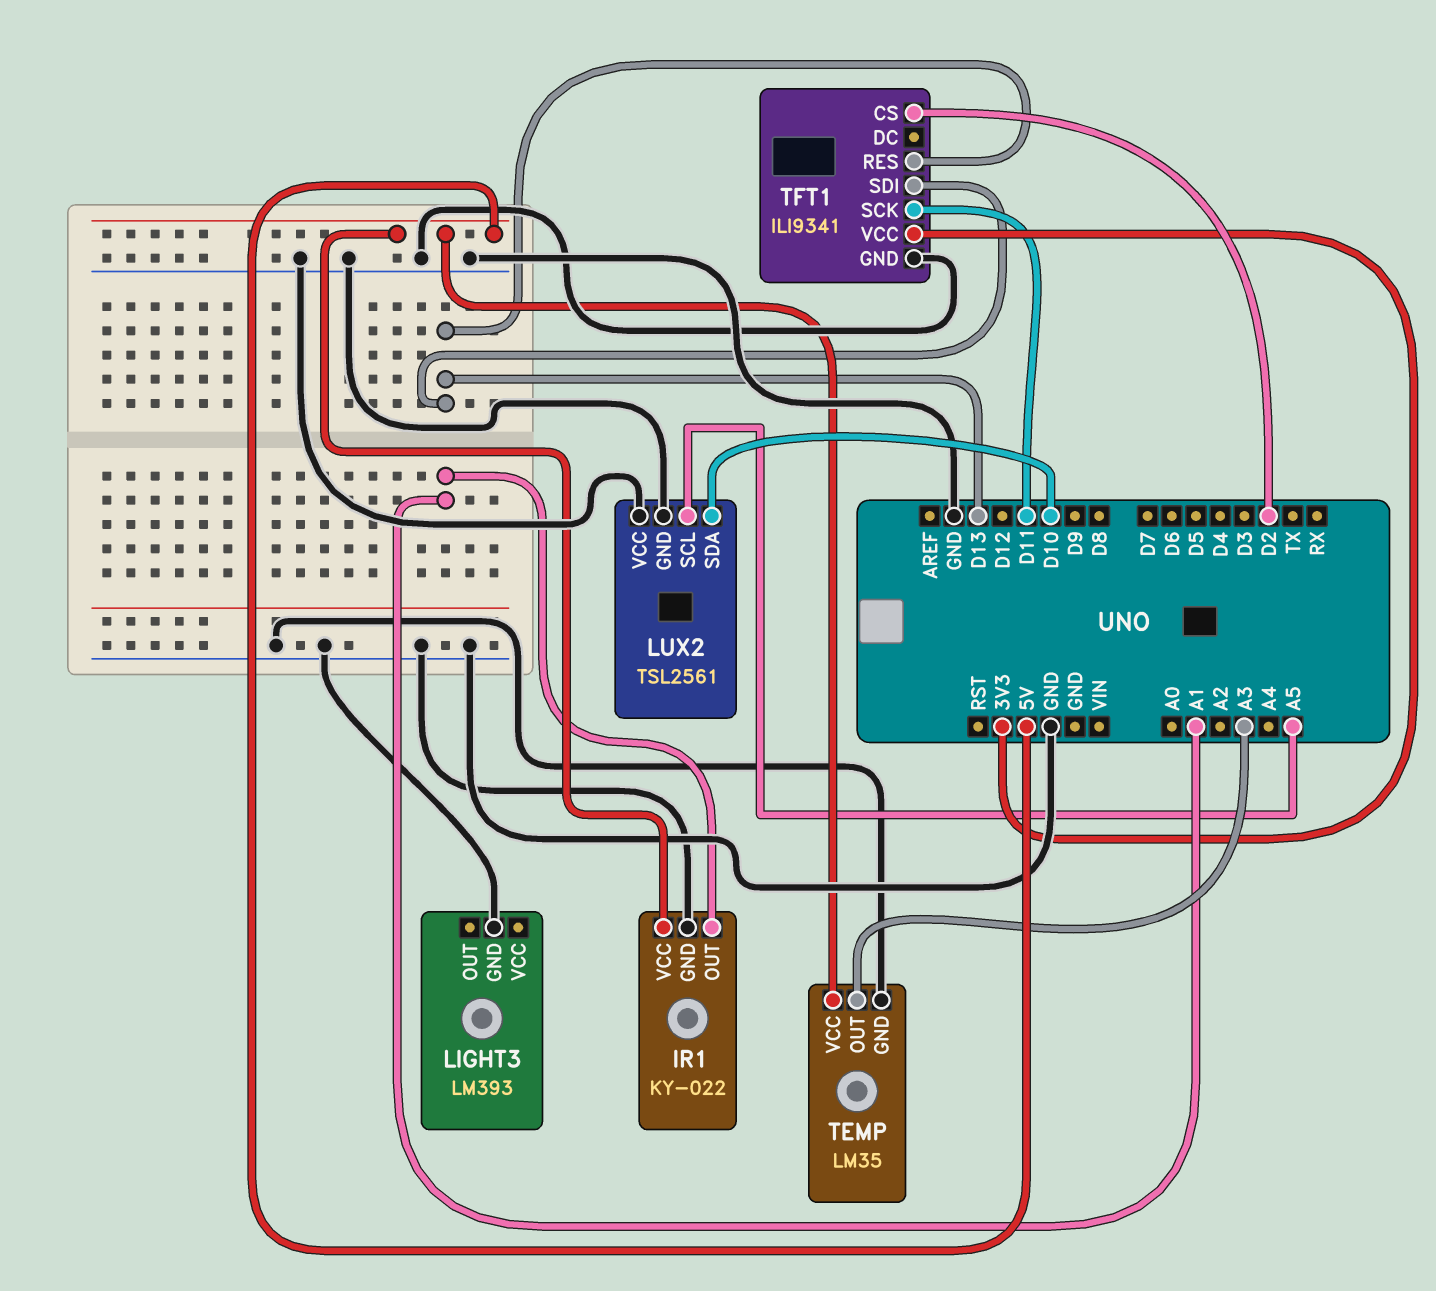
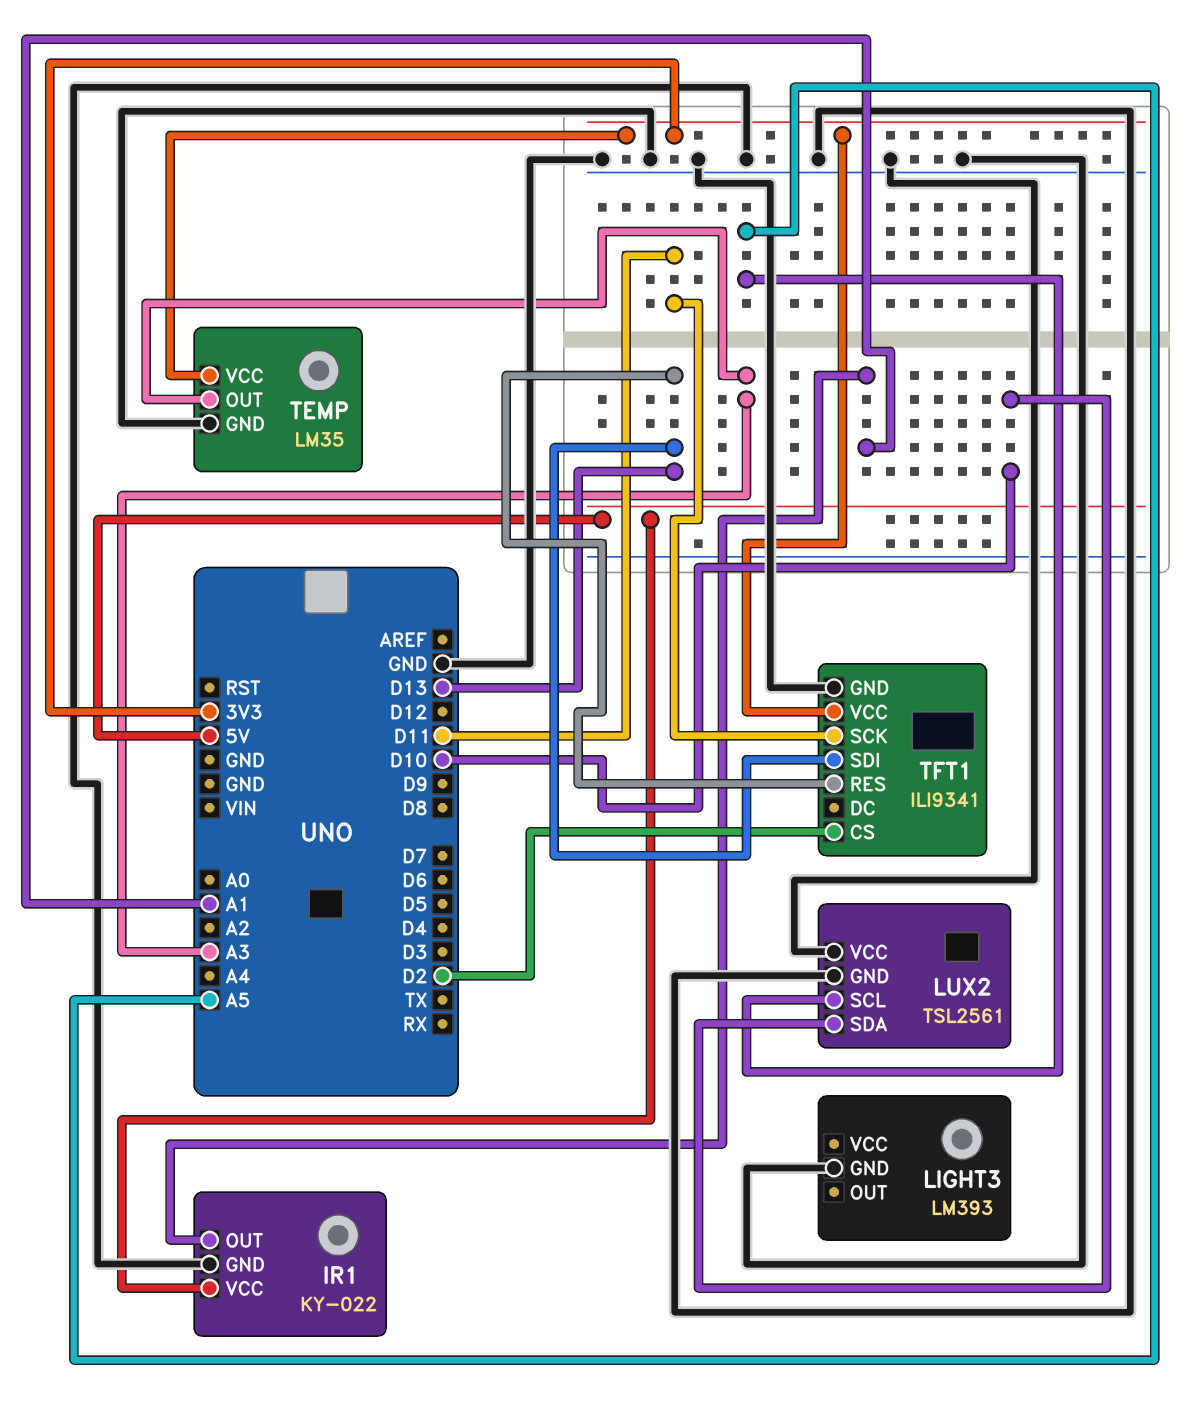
TEMP pin VCC: 5V -> 3V3

